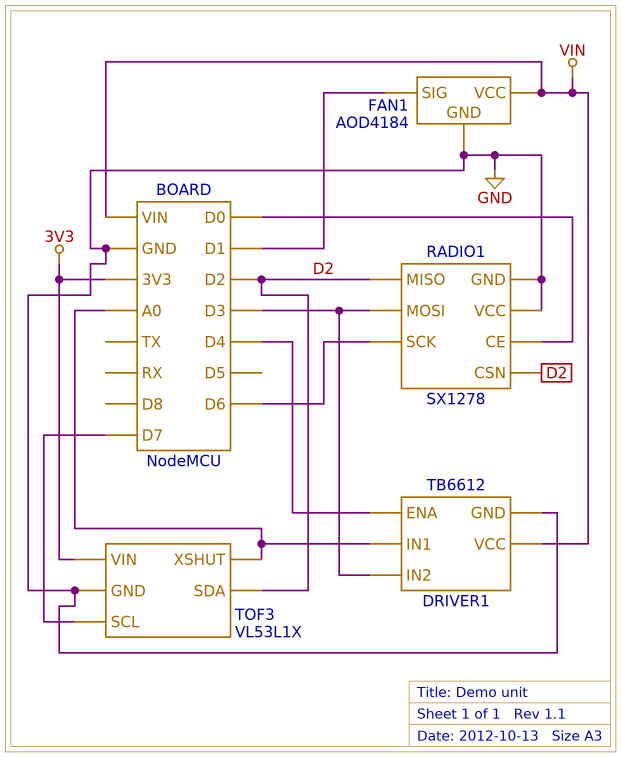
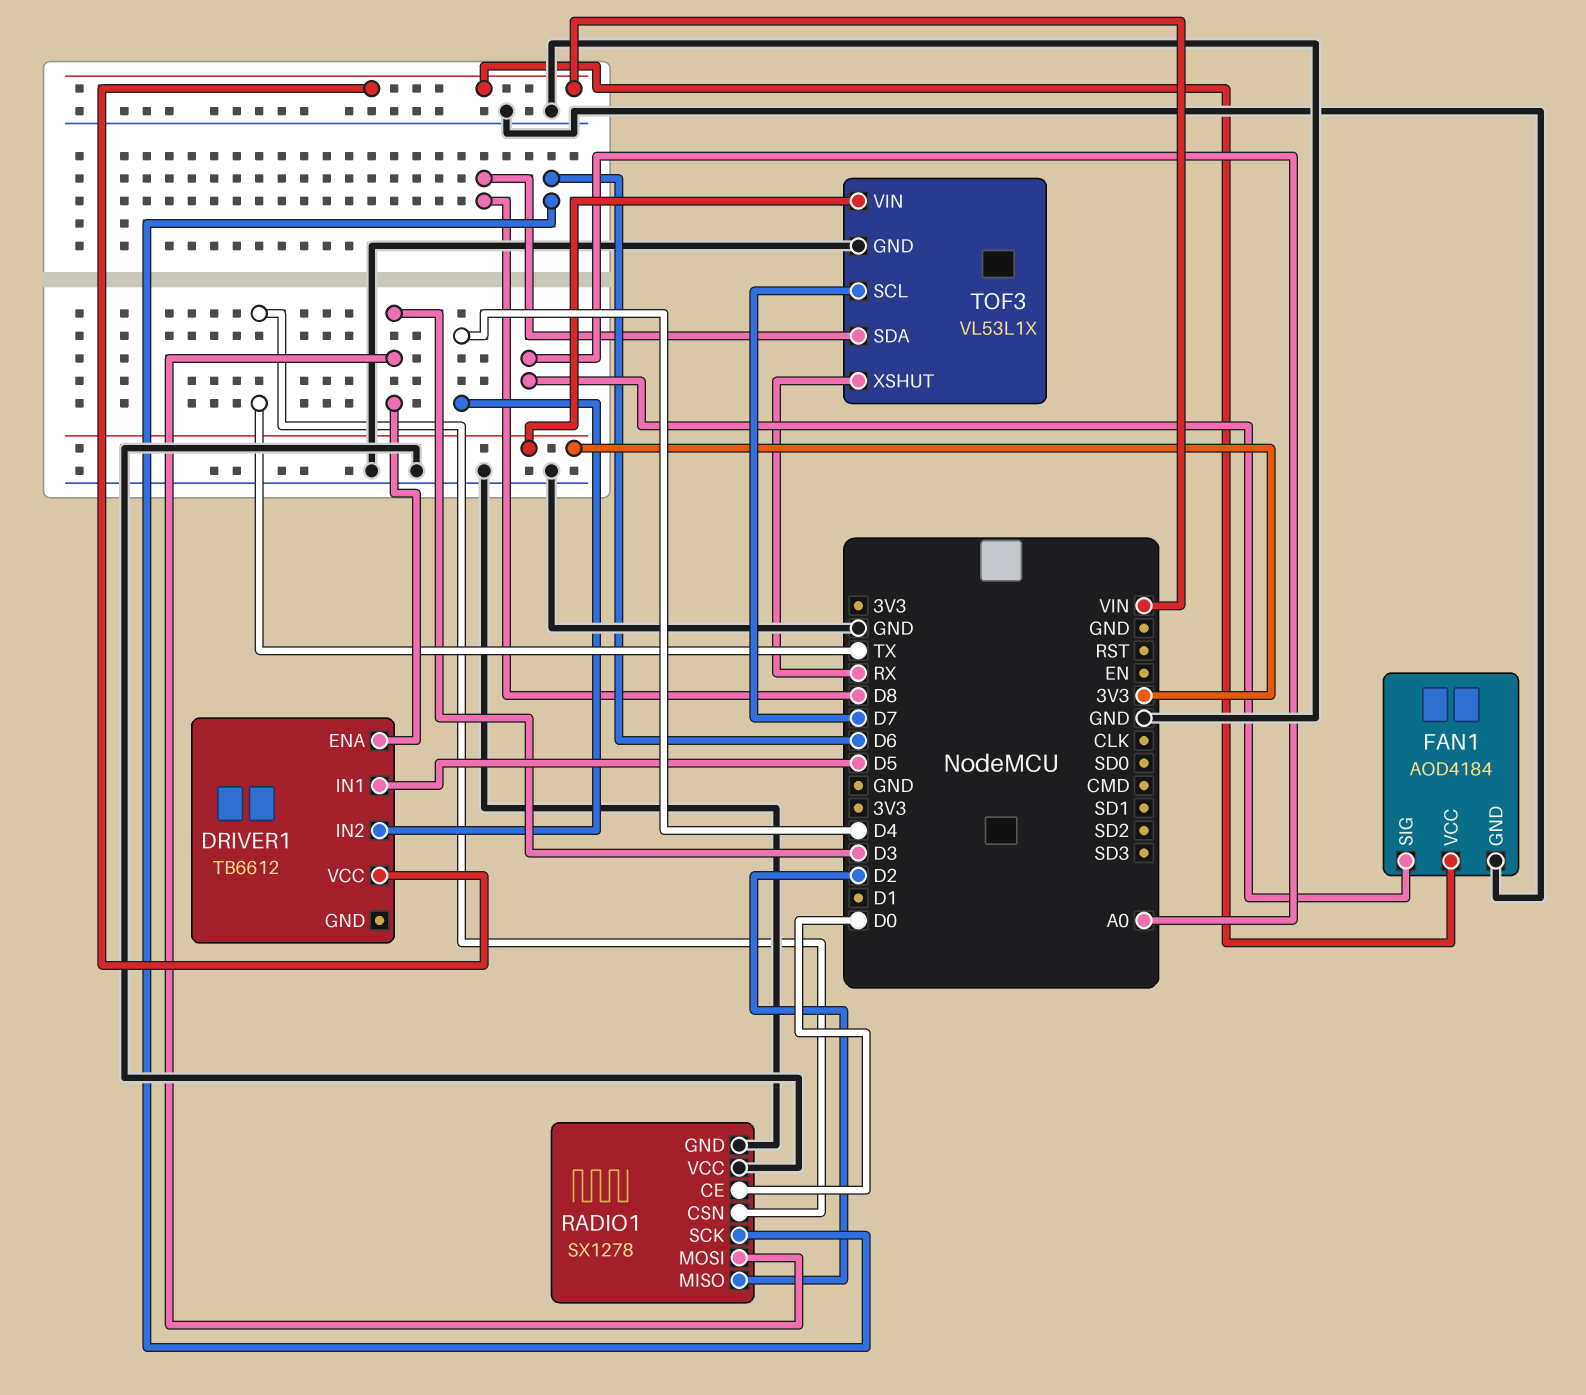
DRIVER1 pin ENA: D4 -> D3
DRIVER1 pin GND: GND -> none
DRIVER1 pin IN1: A0 -> D5
DRIVER1 pin IN2: D3 -> D4
FAN1 pin SIG: D1 -> A0
RADIO1 pin CSN: D2 -> TX
TOF3 pin SDA: D2 -> D8
TOF3 pin XSHUT: A0 -> RX

